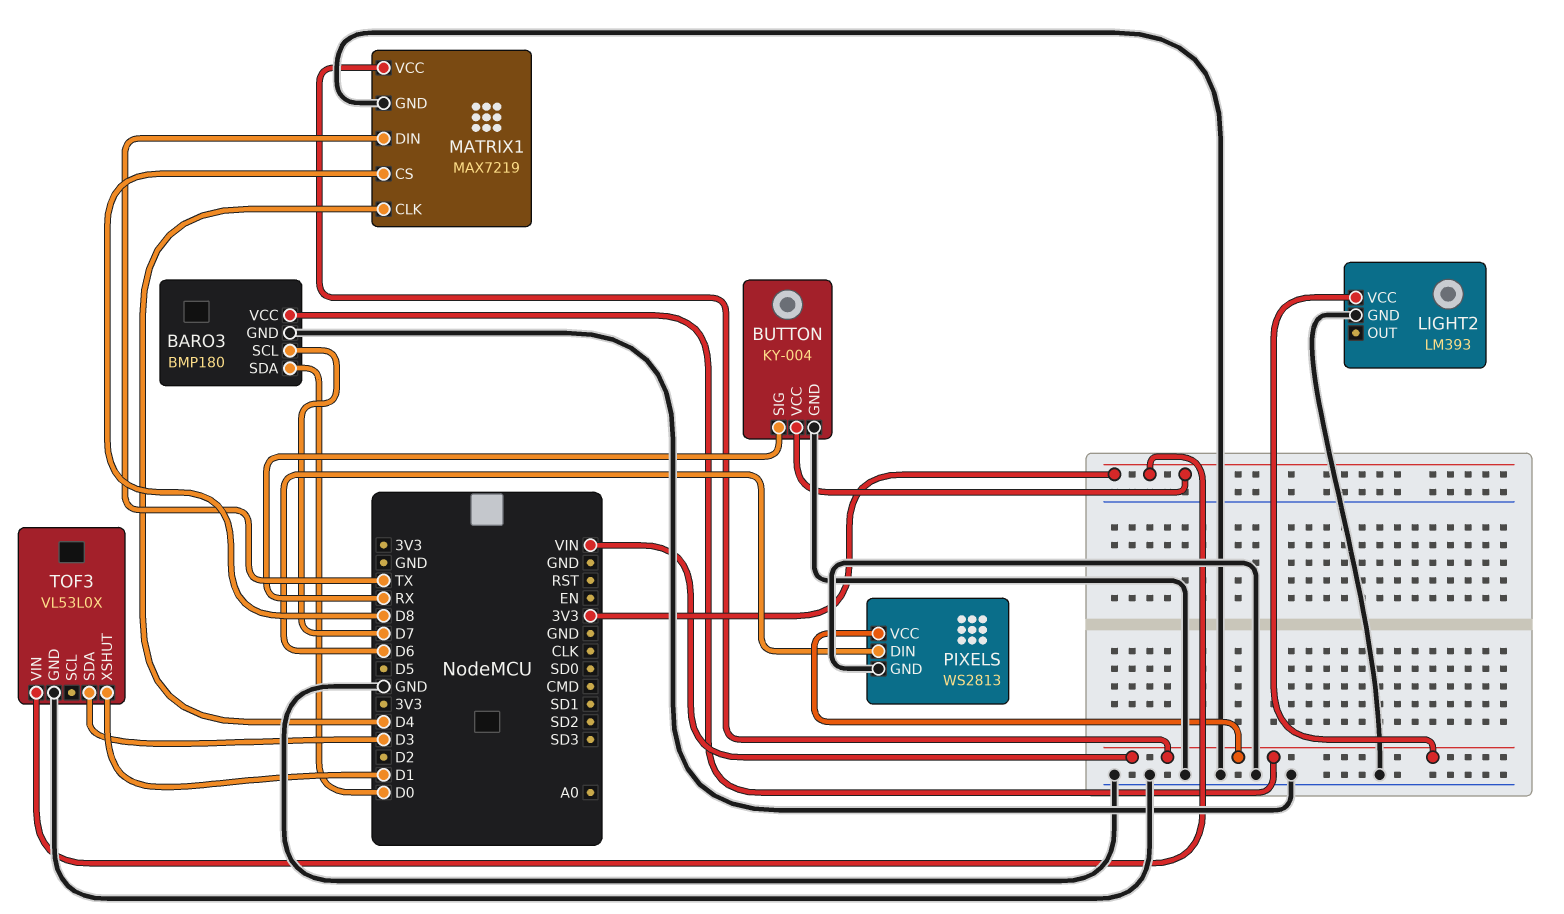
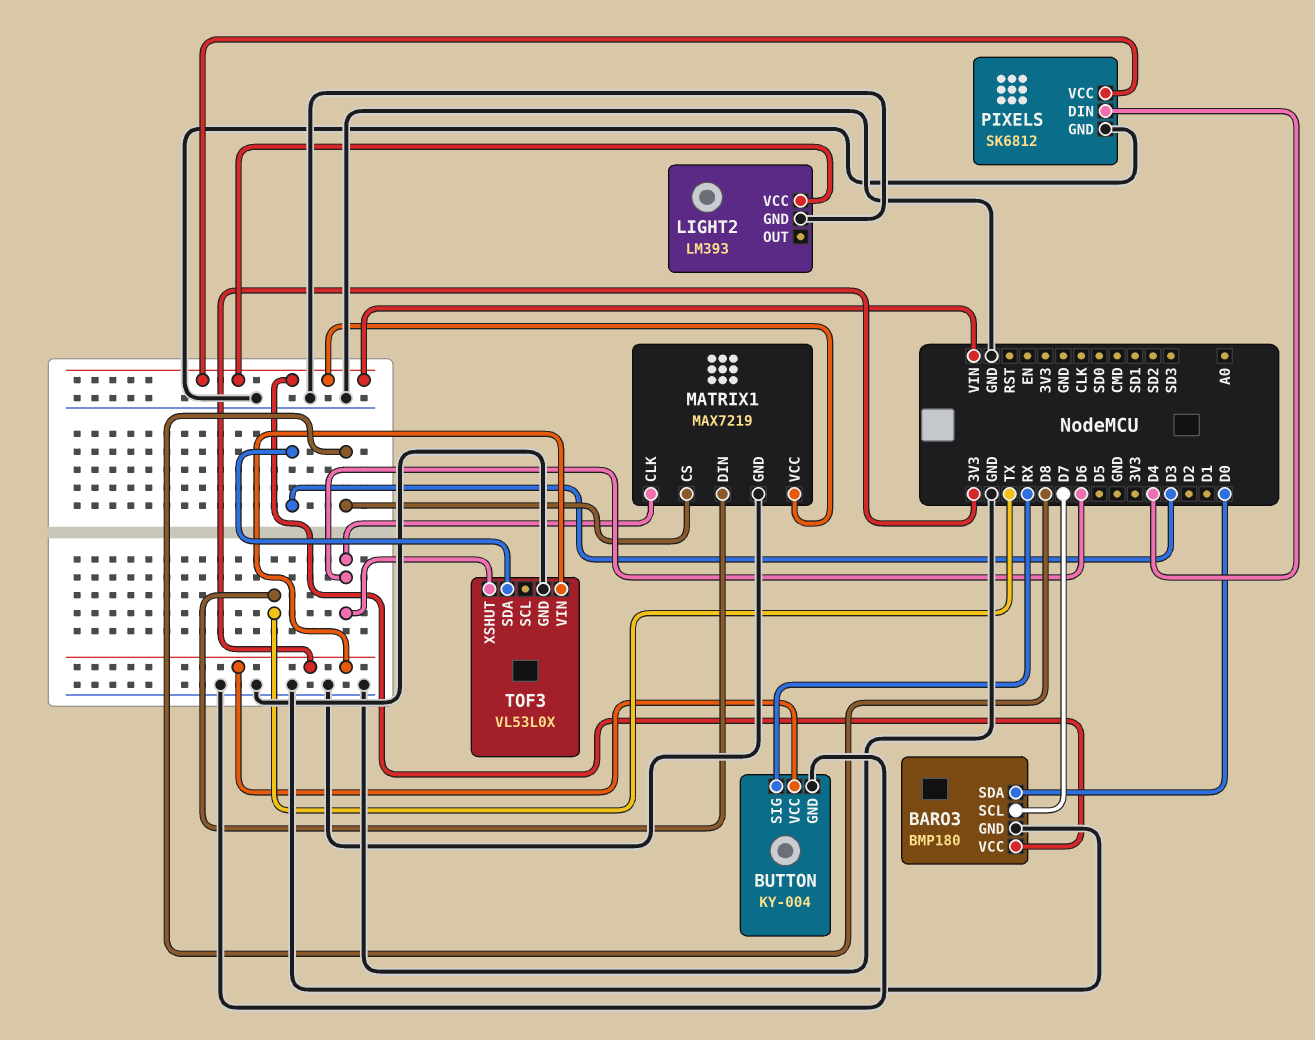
MATRIX1 pin CLK: D4 -> D6
PIXELS: WS2813 -> SK6812
PIXELS pin DIN: D6 -> D4
TOF3 pin XSHUT: D1 -> D6

